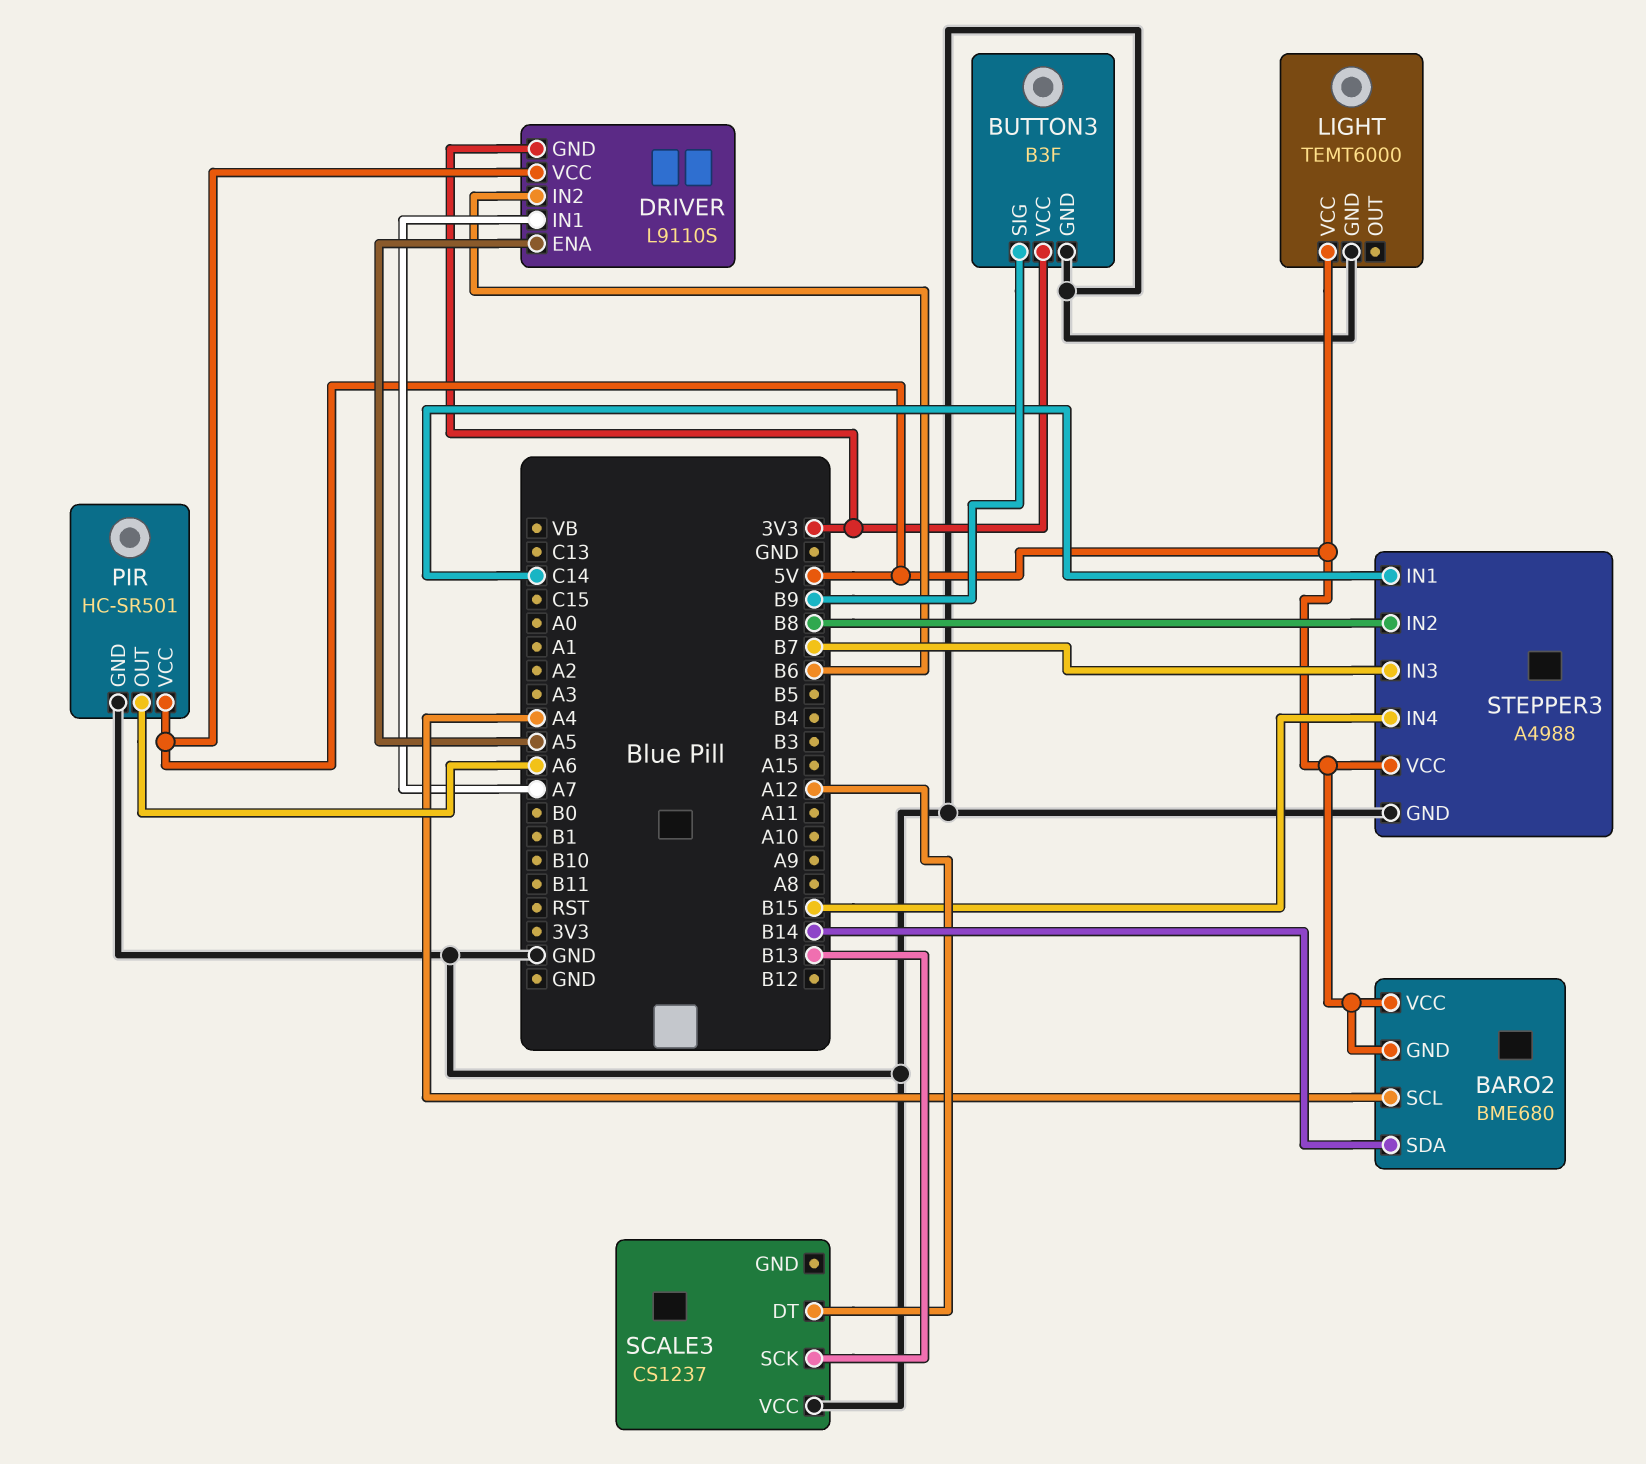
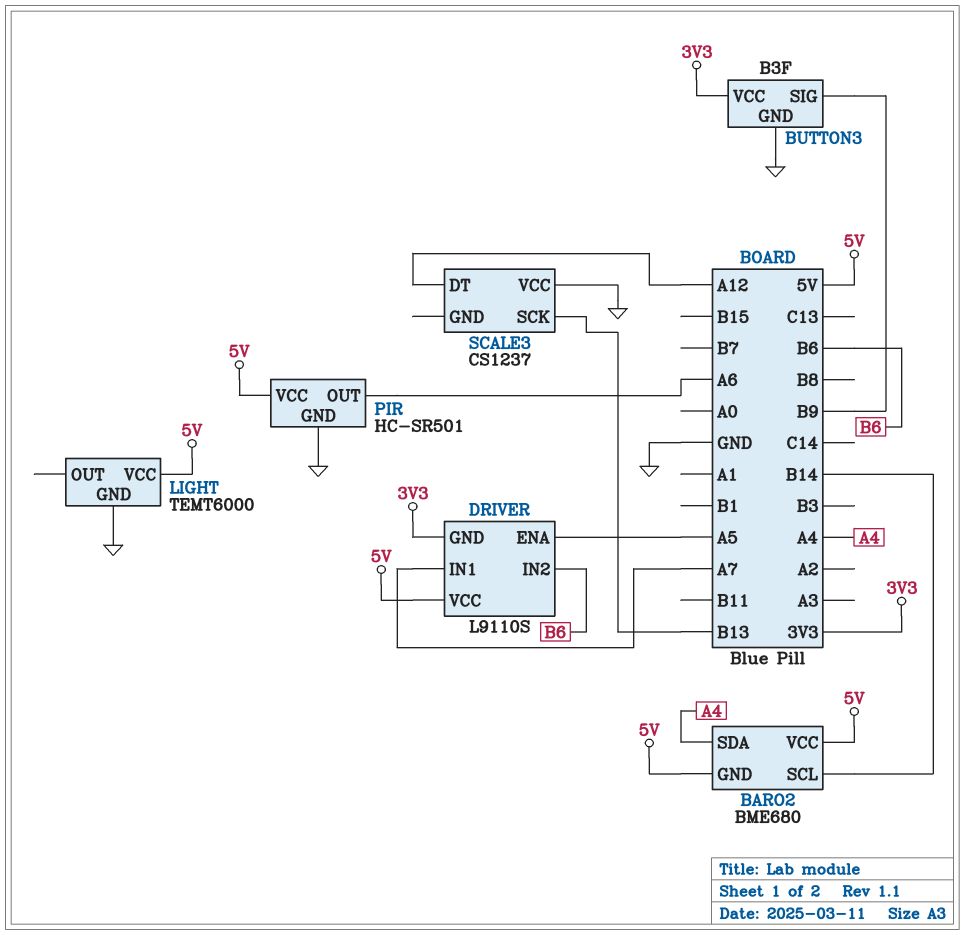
BARO2 pin SCL: A4 -> B14
BARO2 pin SDA: B14 -> A4
STEPPER3: A4988 -> none
STEPPER3 pin GND: GND -> none
STEPPER3 pin IN1: C14 -> none
STEPPER3 pin IN2: B8 -> none
STEPPER3 pin IN3: B7 -> none
STEPPER3 pin IN4: B15 -> none
STEPPER3 pin VCC: 5V -> none

